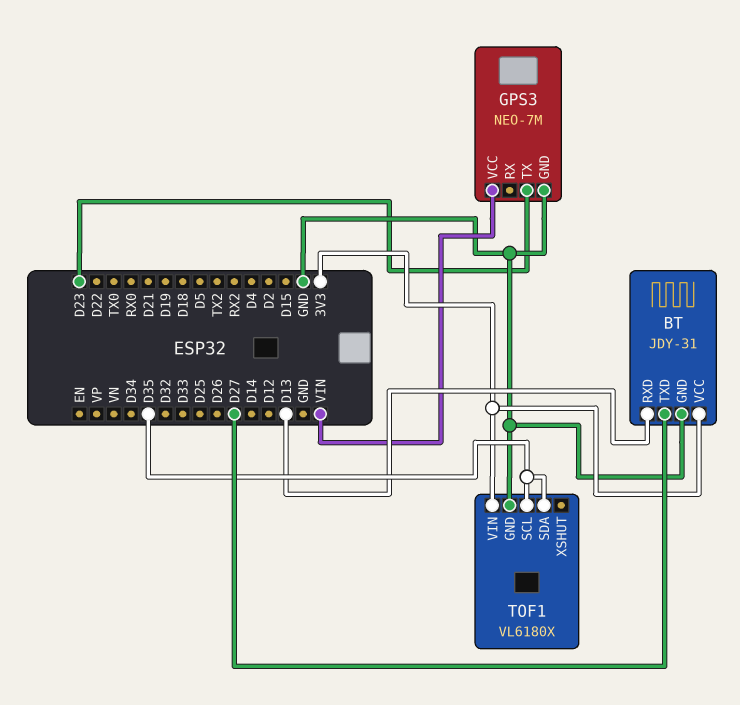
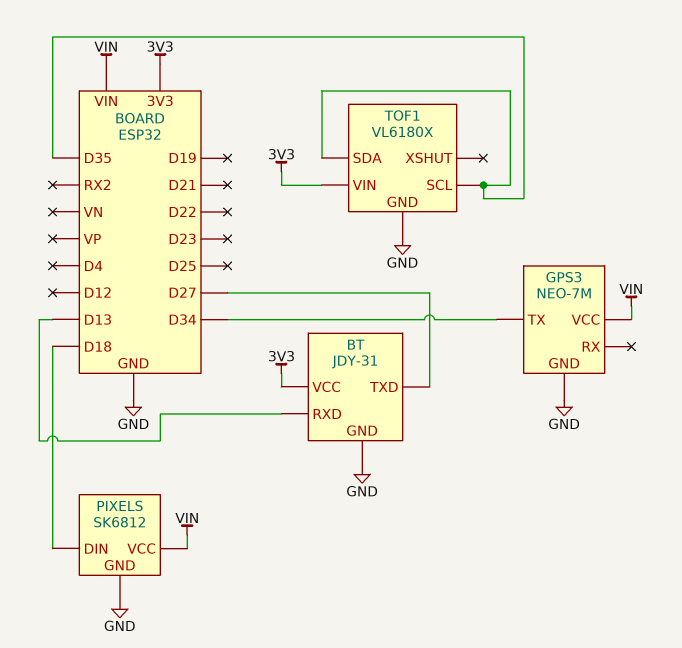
GPS3 pin TX: D23 -> D34
PIXELS: none -> SK6812
PIXELS pin DIN: none -> D18
PIXELS pin GND: none -> GND
PIXELS pin VCC: none -> VIN

